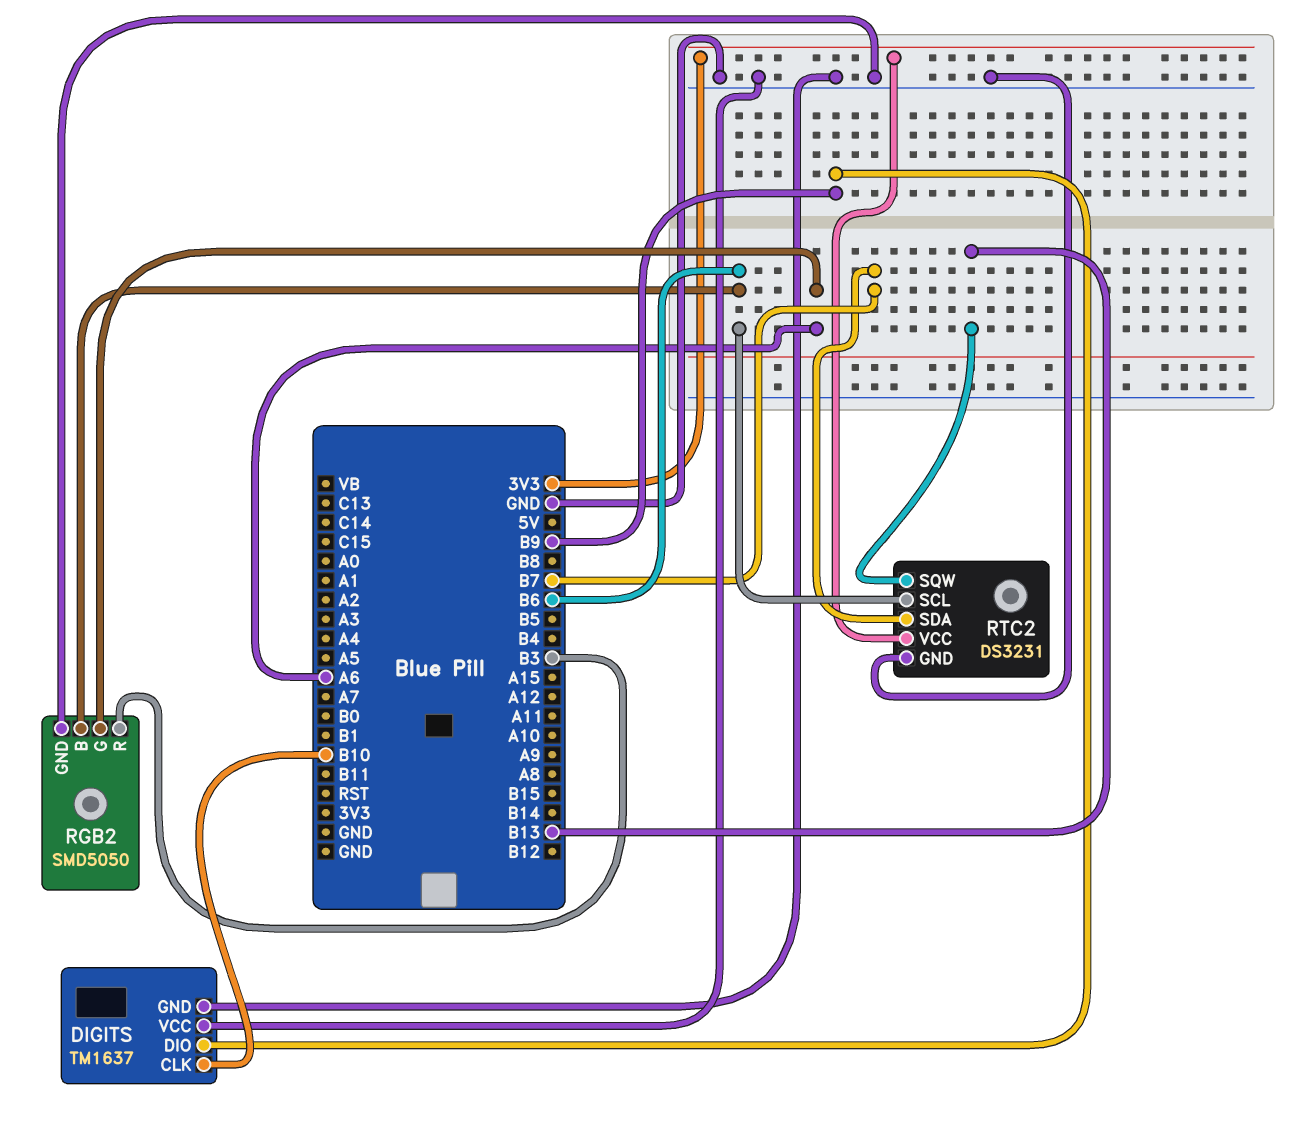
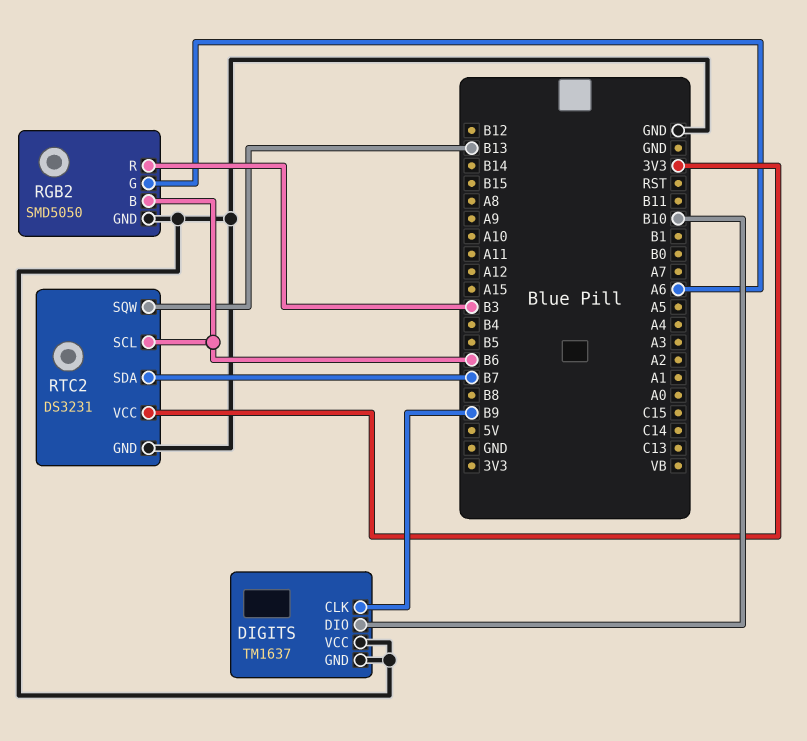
DIGITS pin CLK: B10 -> B9
DIGITS pin DIO: B9 -> B10

